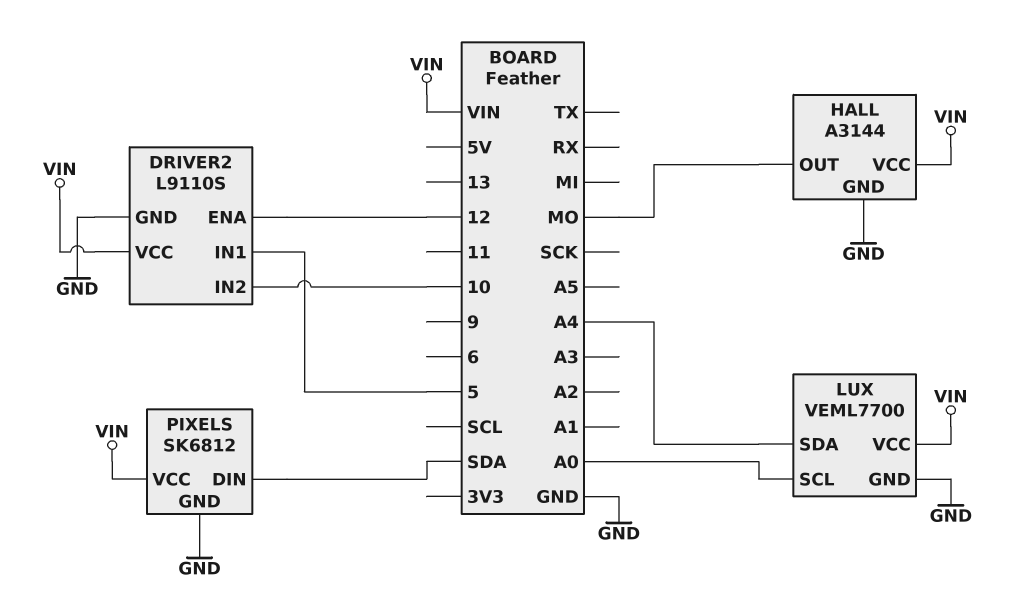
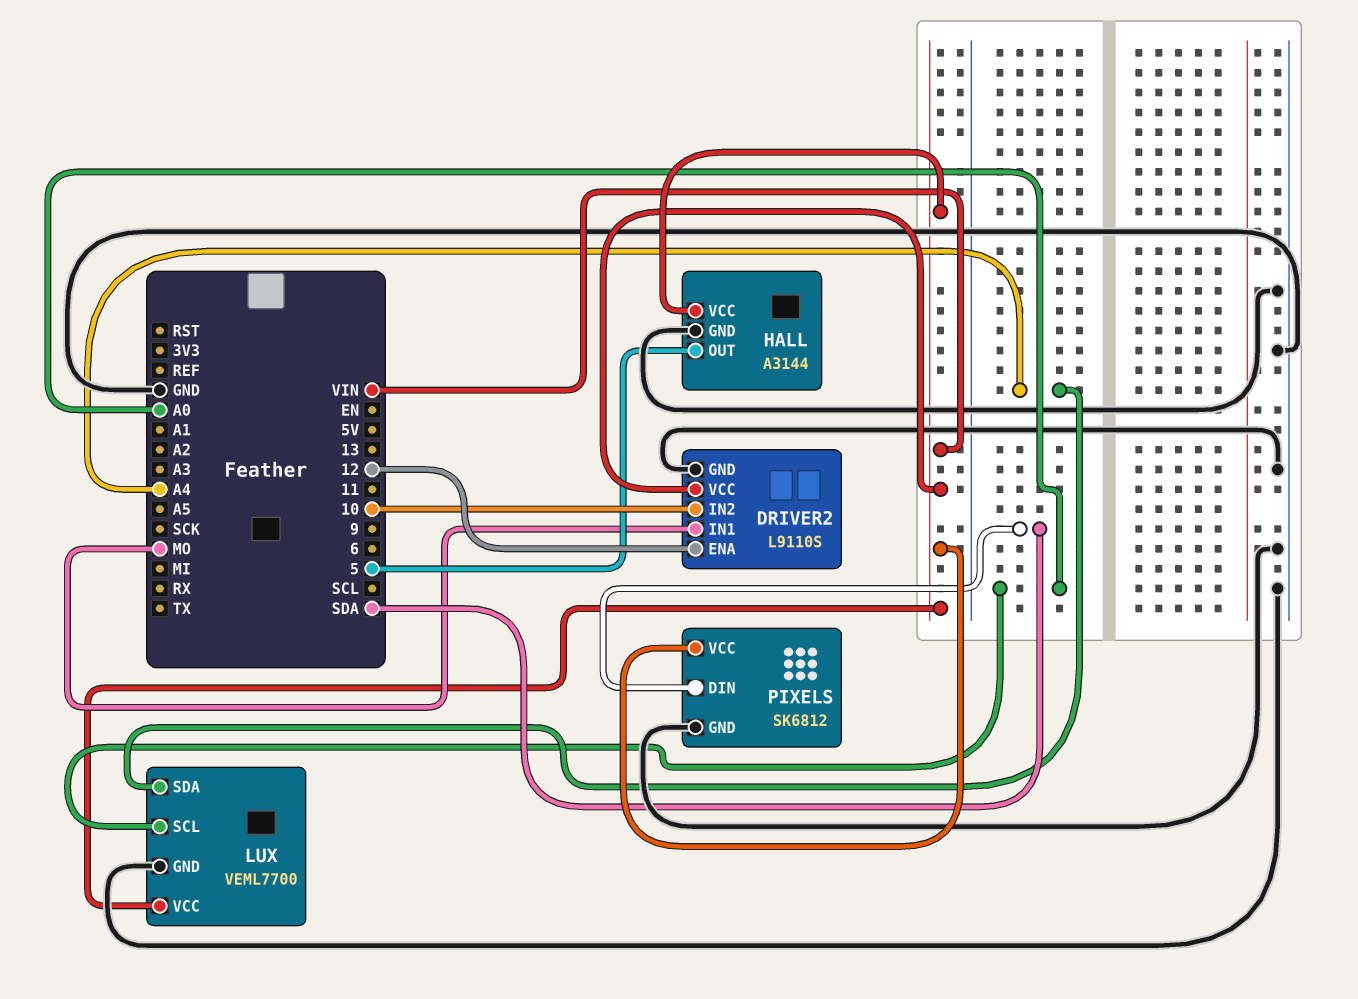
DRIVER2 pin IN1: 5 -> MO
HALL pin OUT: MO -> 5

